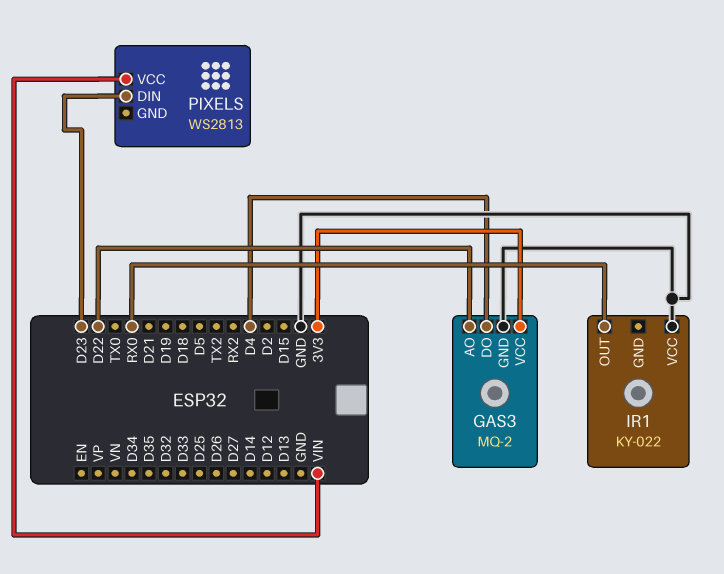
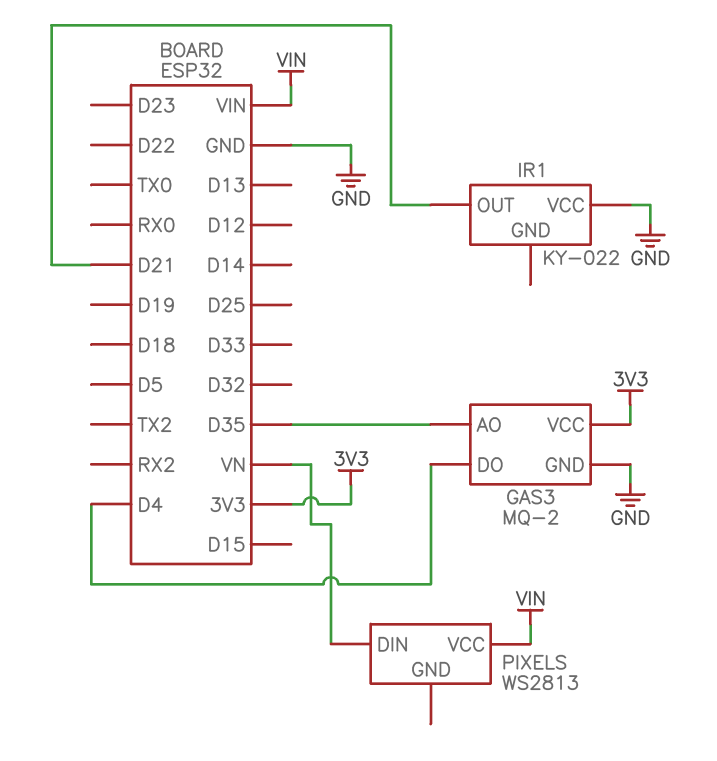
GAS3 pin AO: D22 -> D35
IR1 pin OUT: RX0 -> D21
PIXELS pin DIN: D23 -> VN

